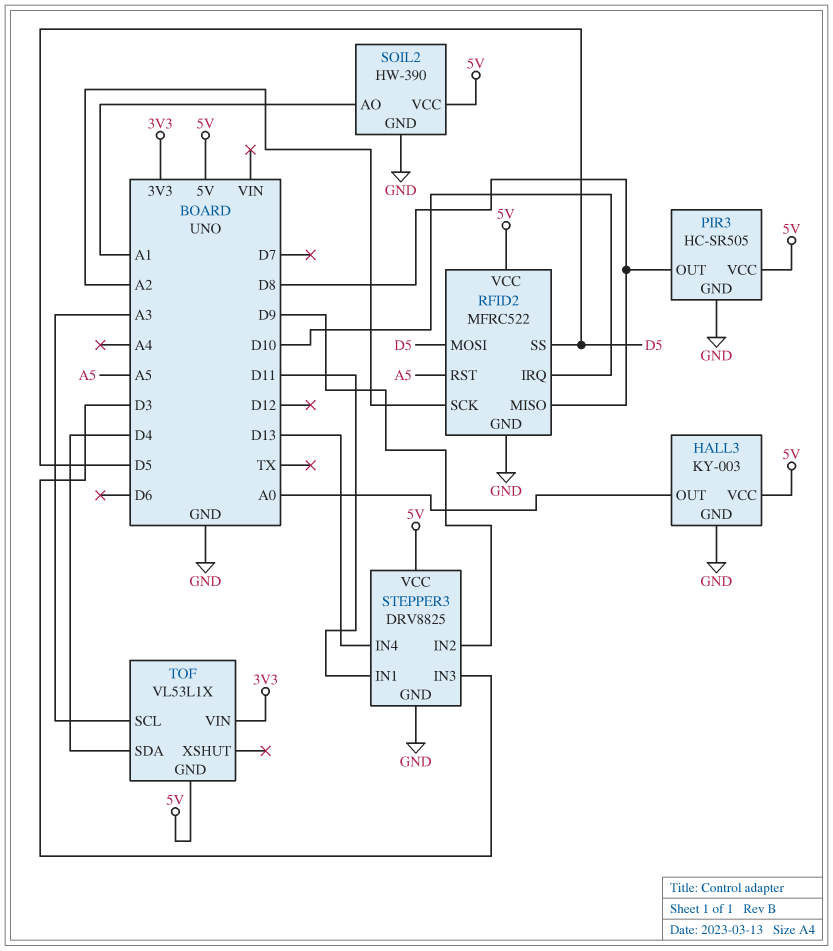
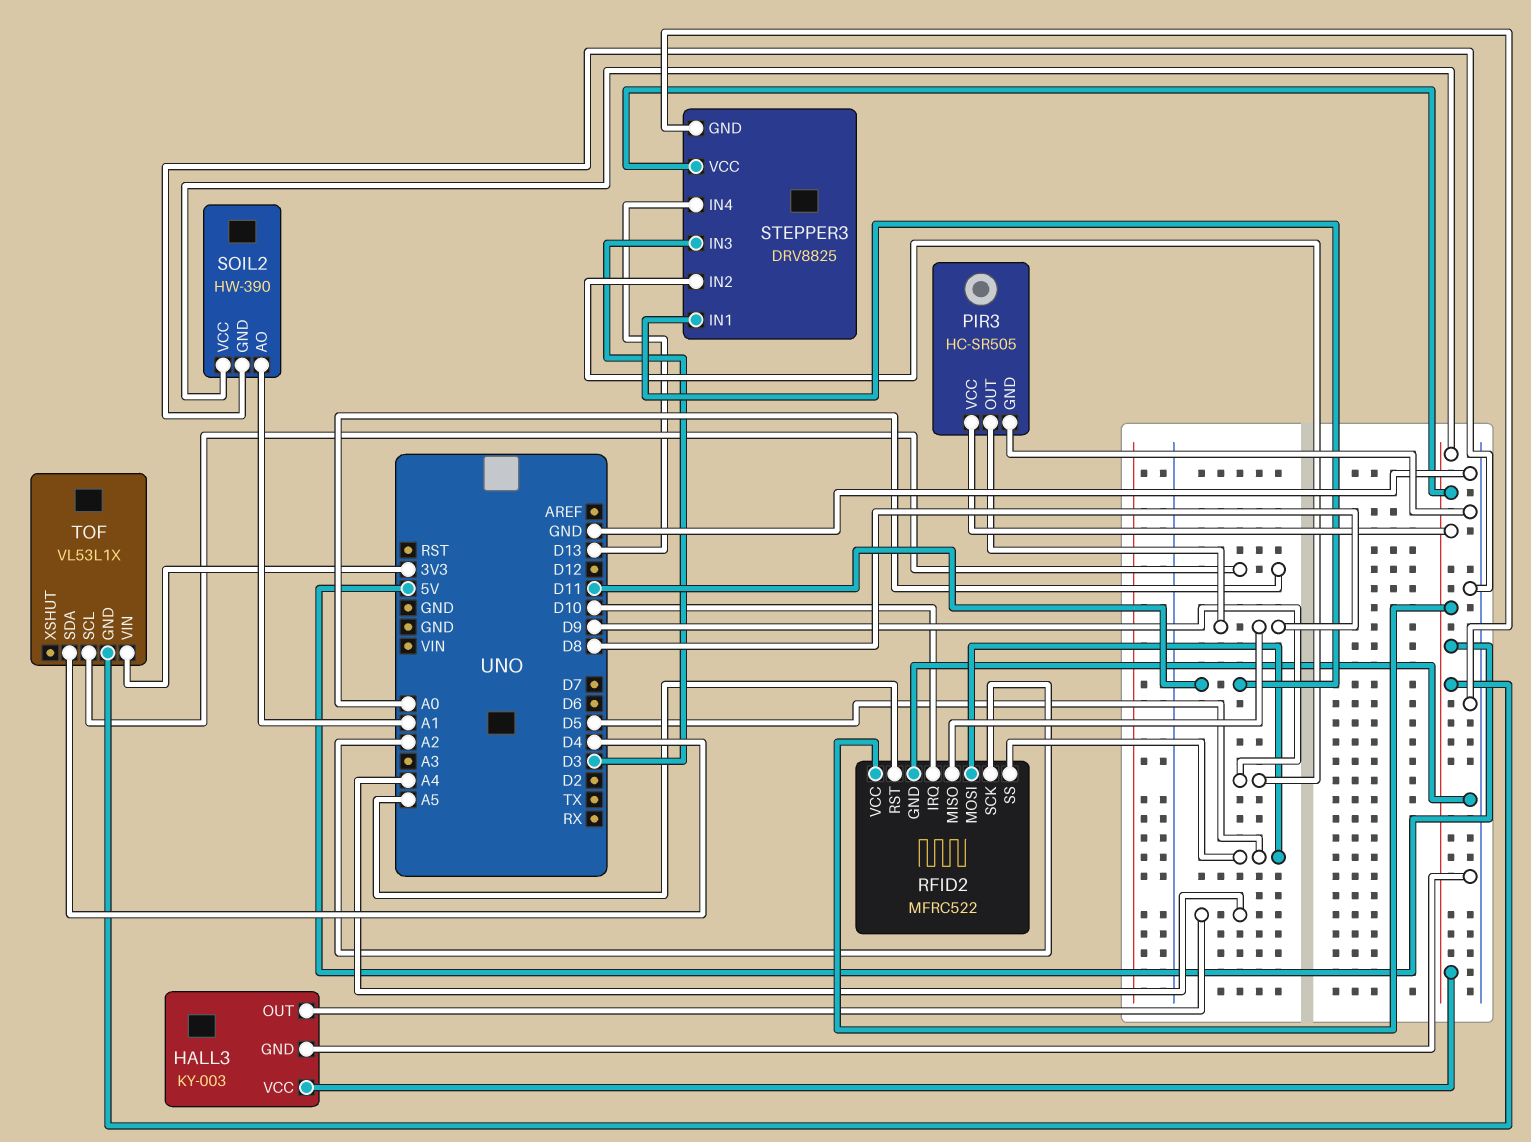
HALL3 pin OUT: A0 -> A4
TOF pin SCL: A3 -> A0

